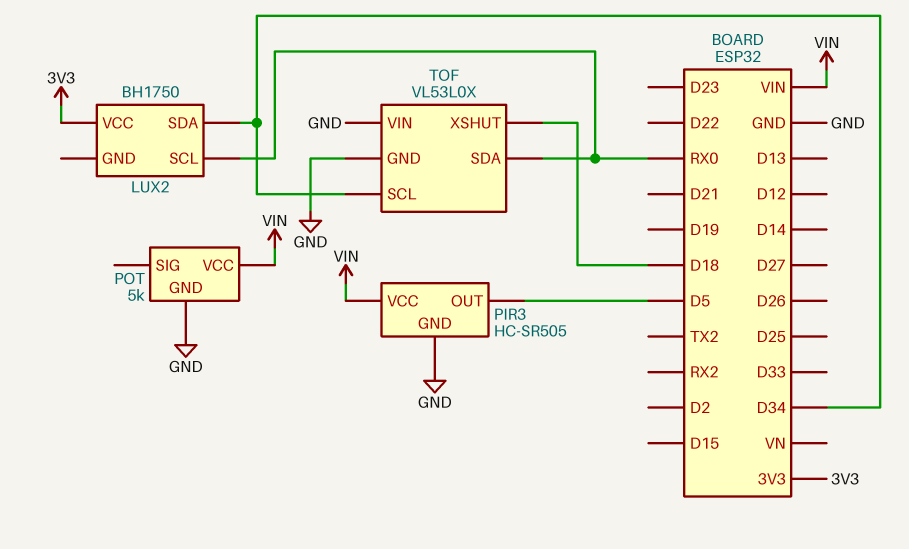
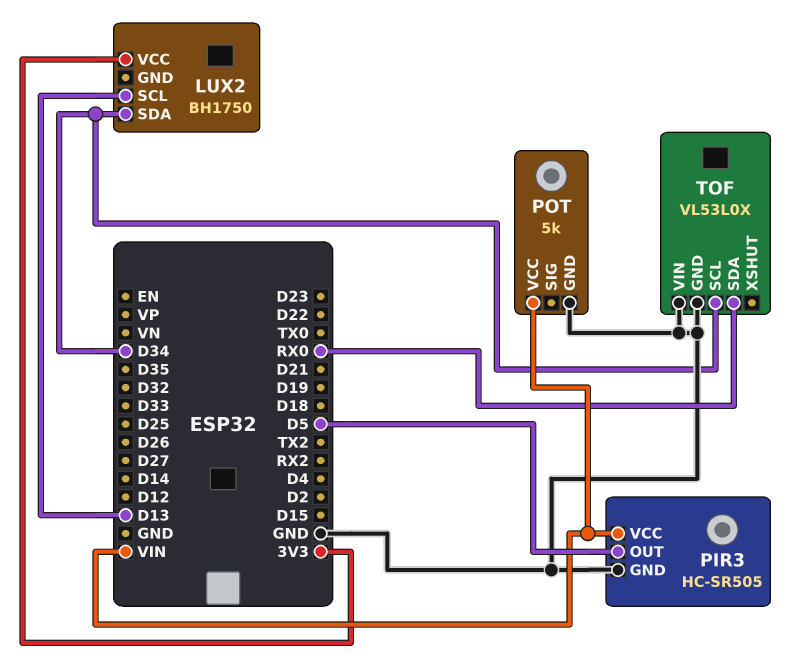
LUX2 pin SCL: RX0 -> D13
TOF pin XSHUT: D18 -> none

